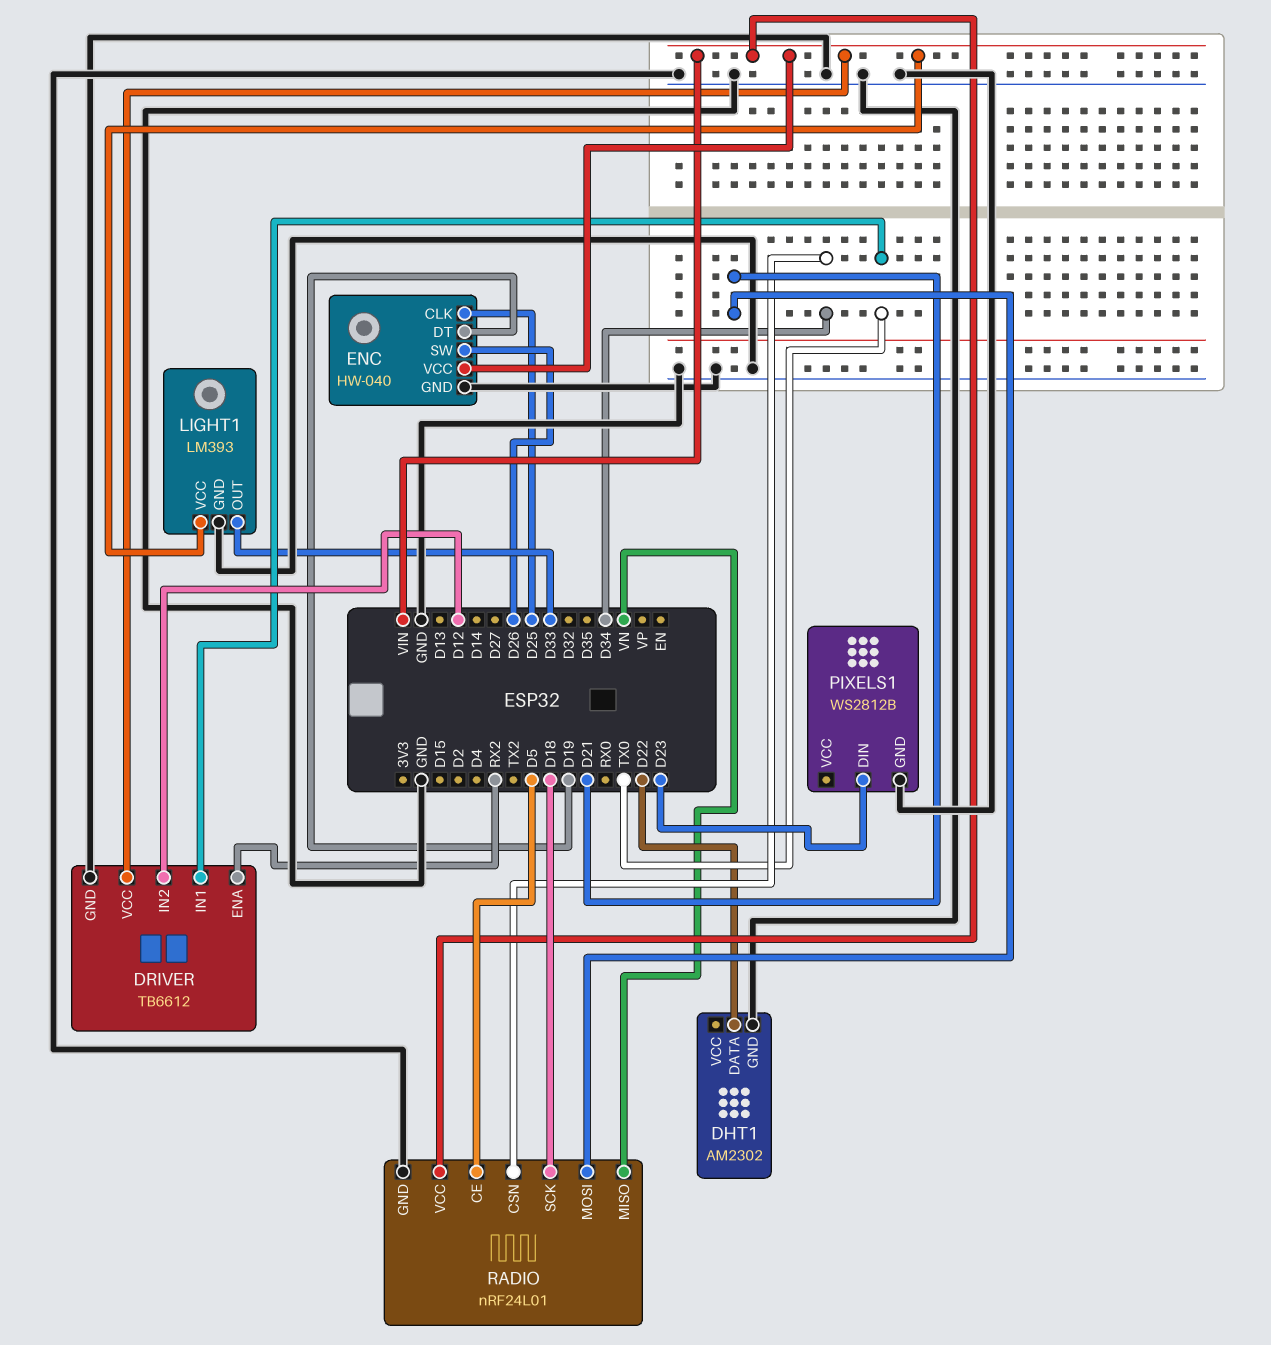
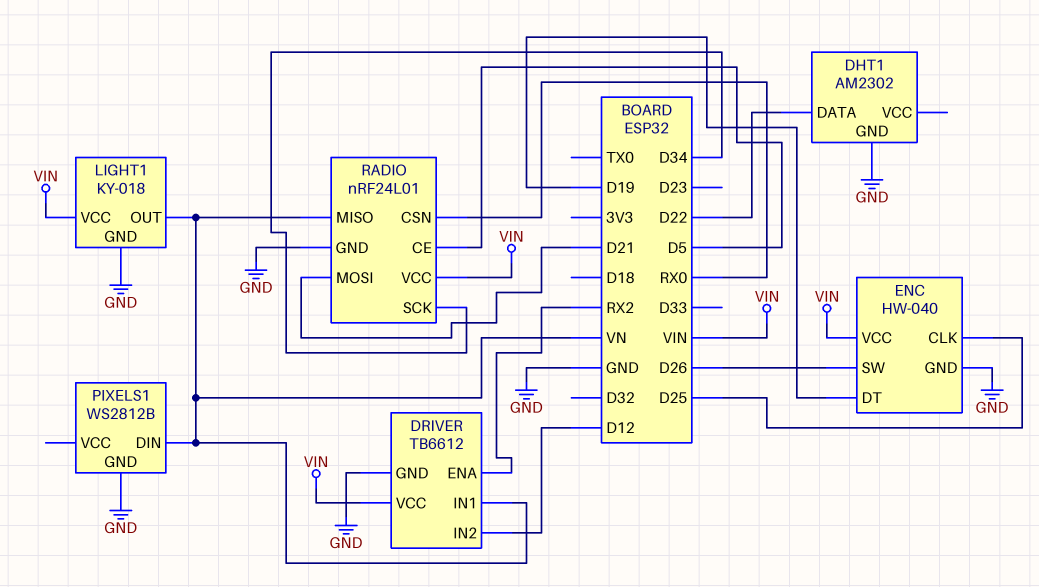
DRIVER pin IN1: TX0 -> VN
LIGHT1: LM393 -> KY-018
LIGHT1 pin OUT: D33 -> VN
PIXELS1 pin DIN: D23 -> VN
RADIO pin CSN: D34 -> RX0
RADIO pin SCK: D18 -> D34

